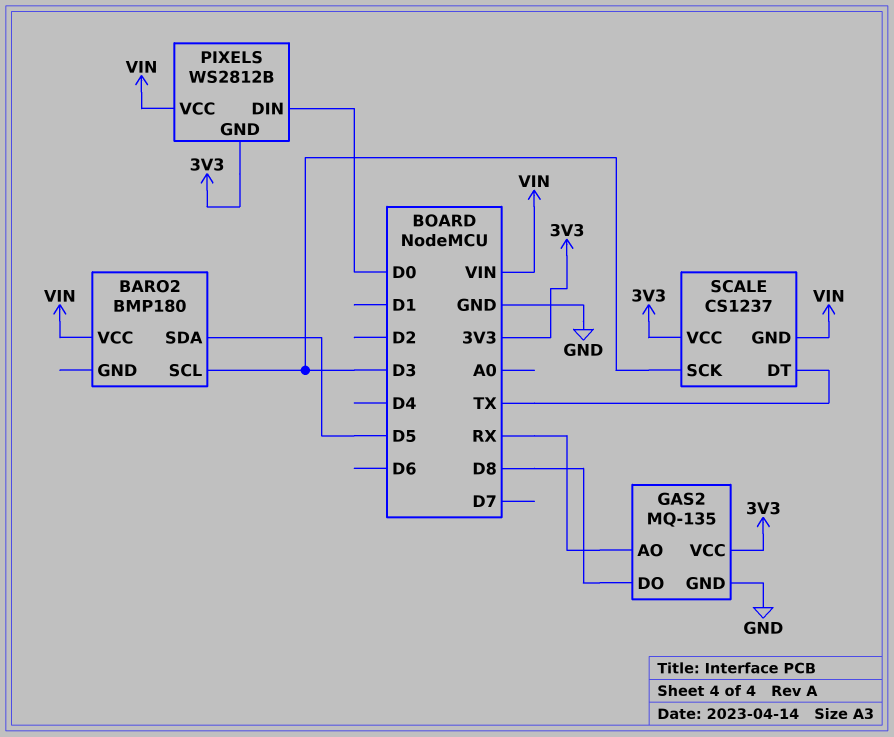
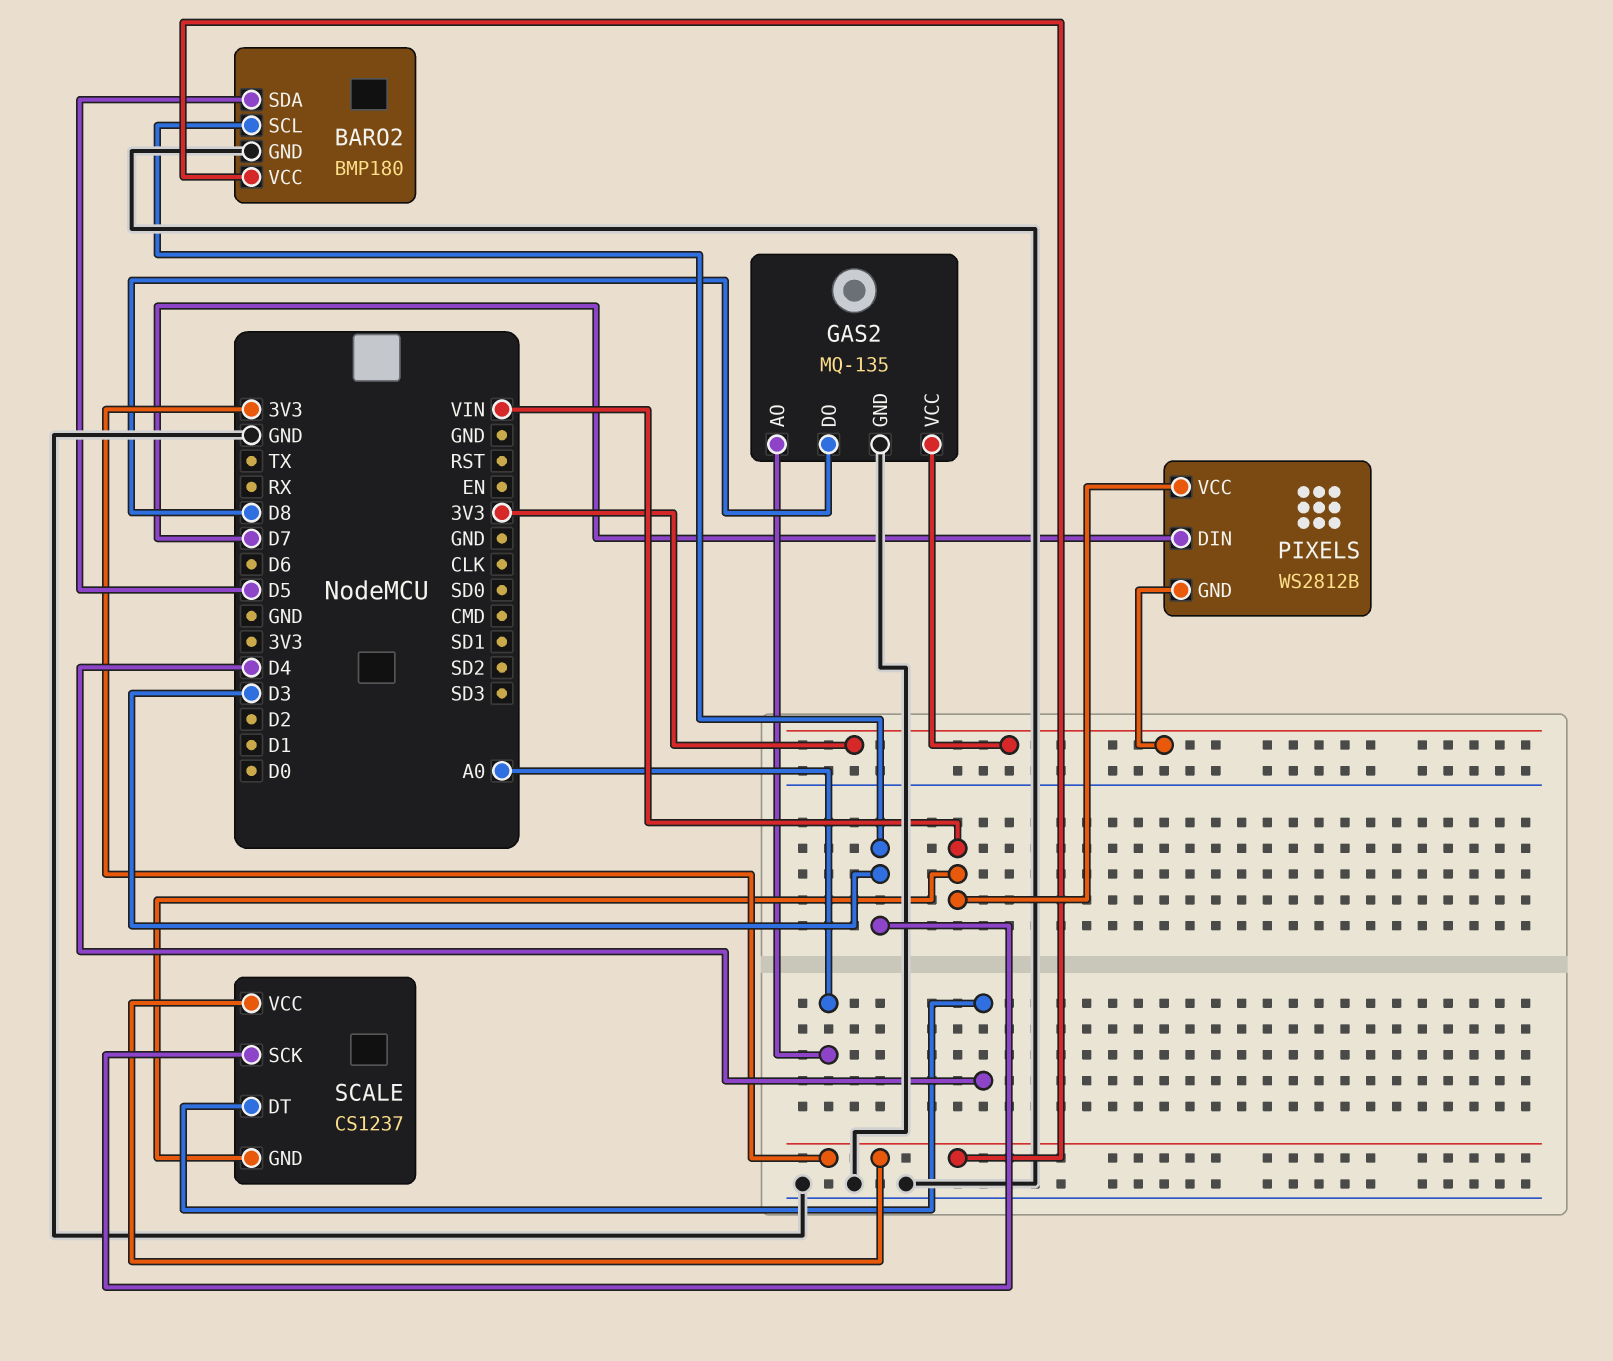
BARO2 pin GND: none -> GND
BARO2 pin VCC: VIN -> 3V3
GAS2 pin AO: RX -> A0
PIXELS pin DIN: D0 -> D7
SCALE pin DT: TX -> D4

